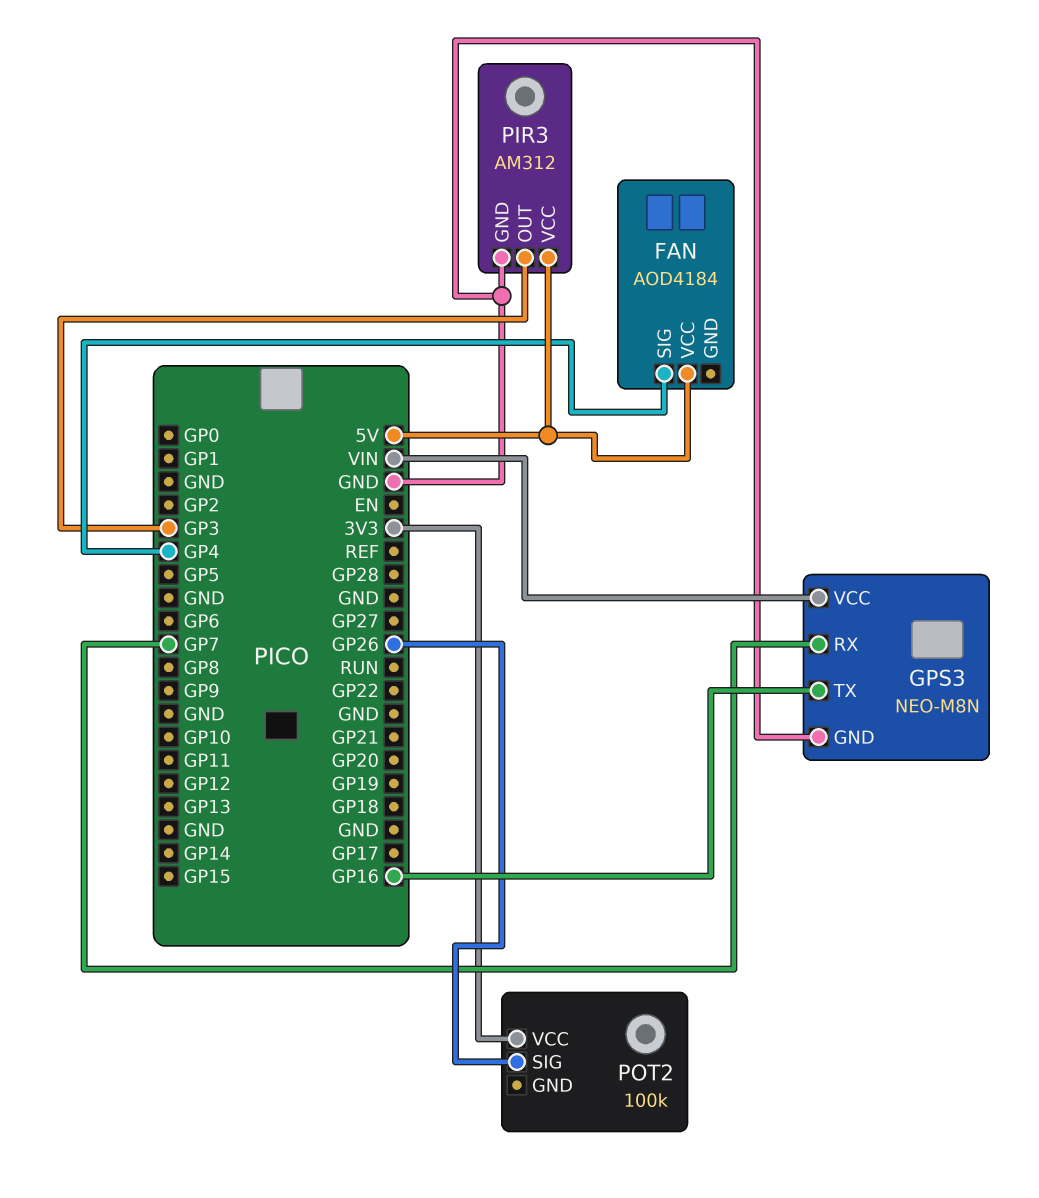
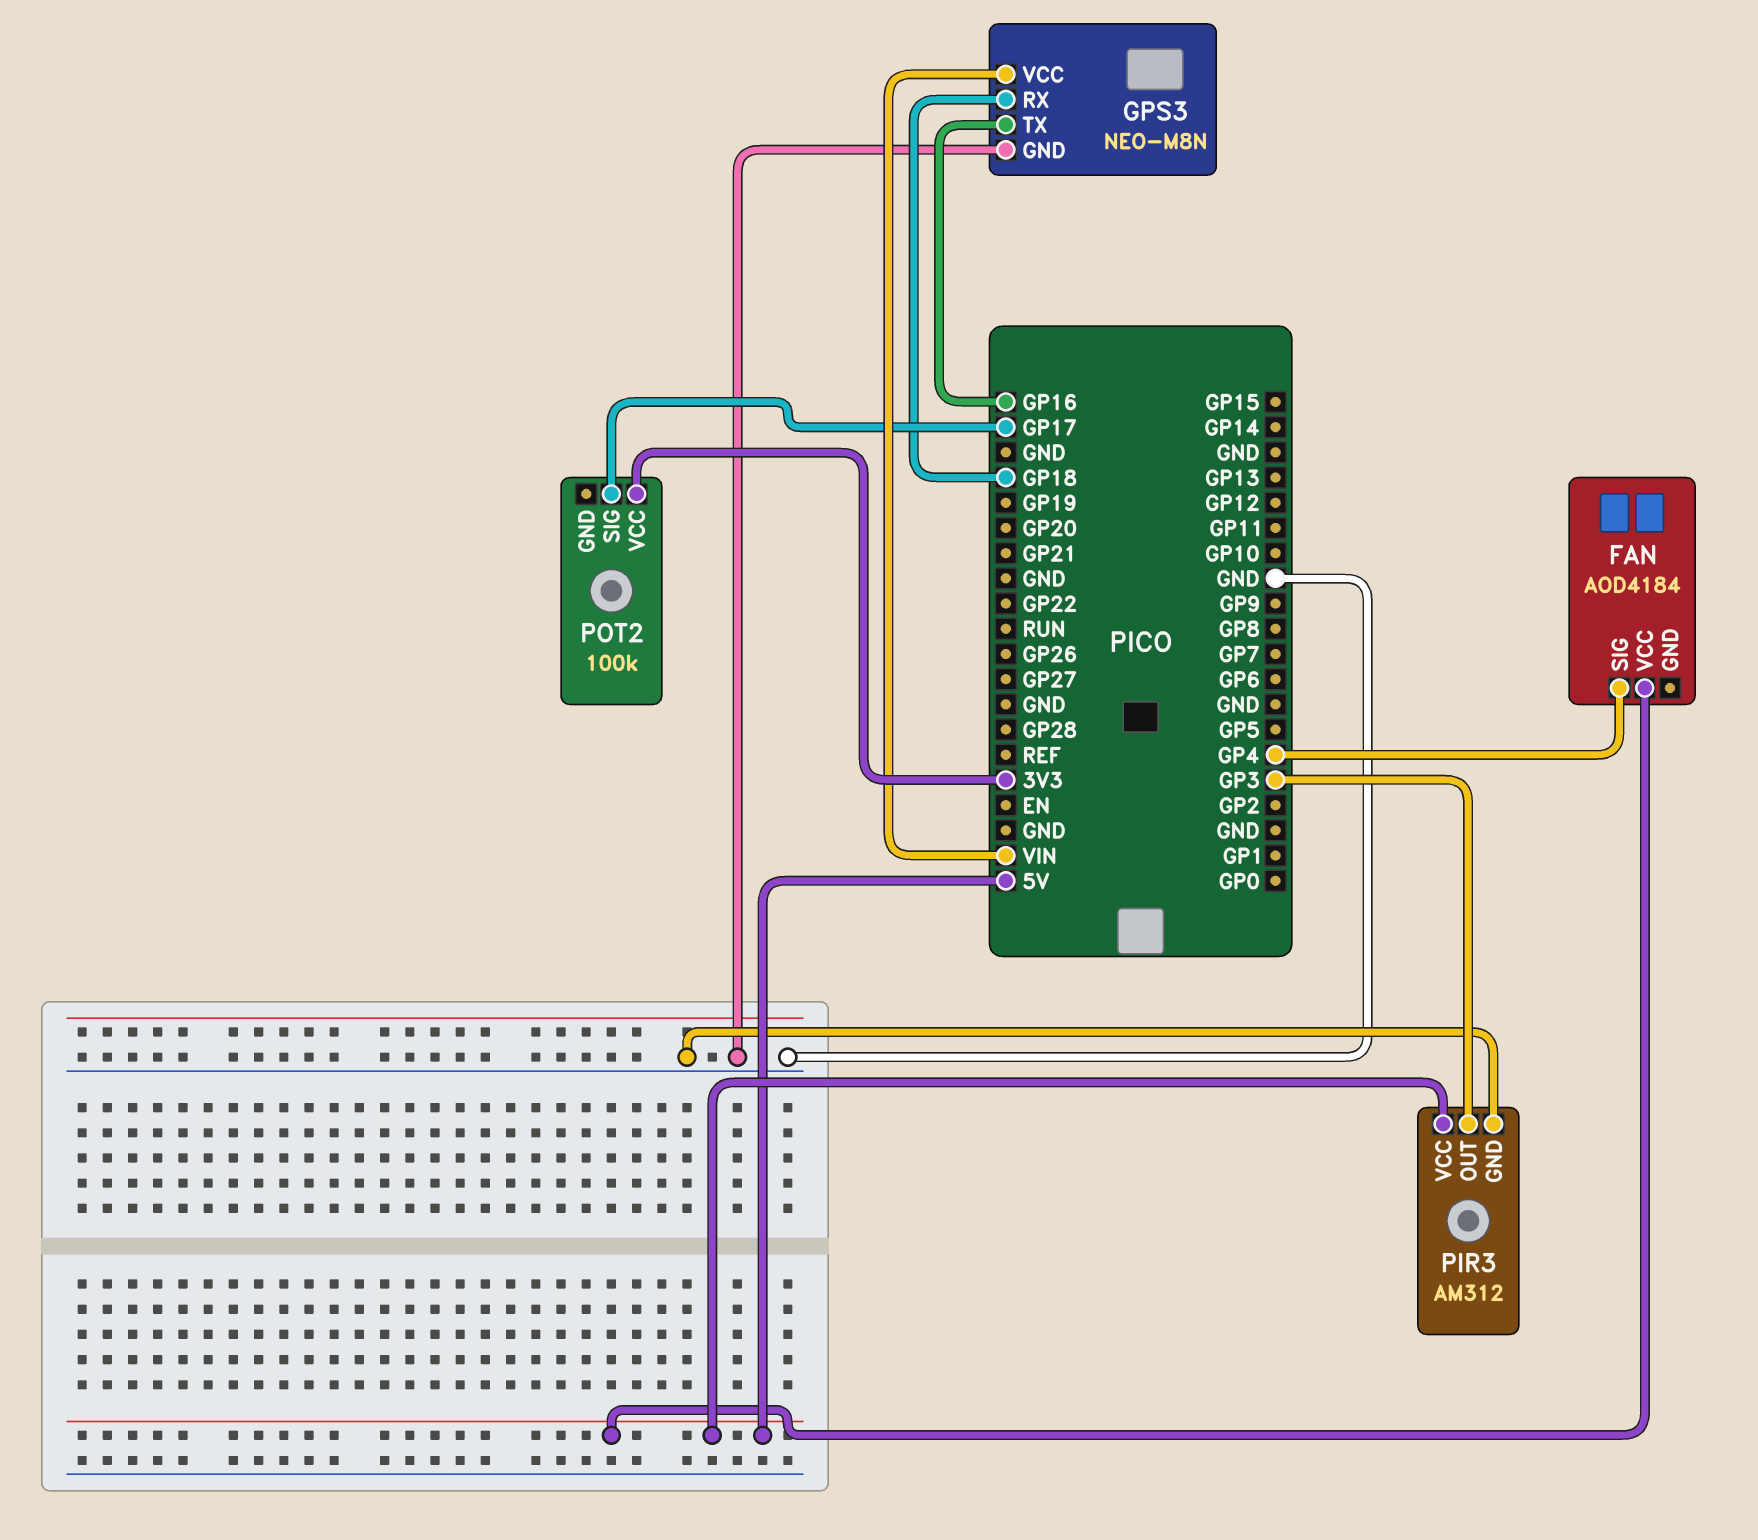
GPS3 pin RX: GP7 -> GP18
POT2 pin SIG: GP26 -> GP17

